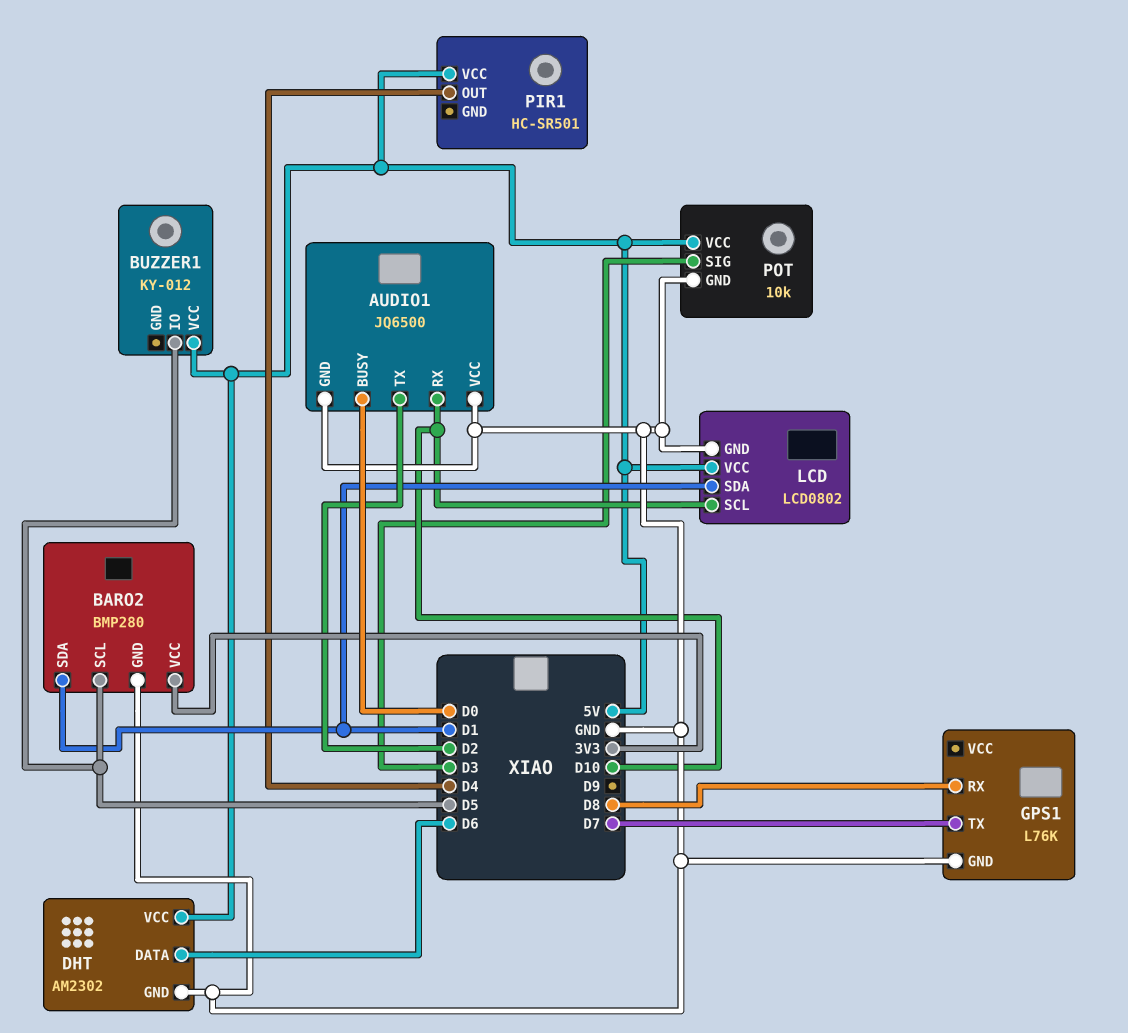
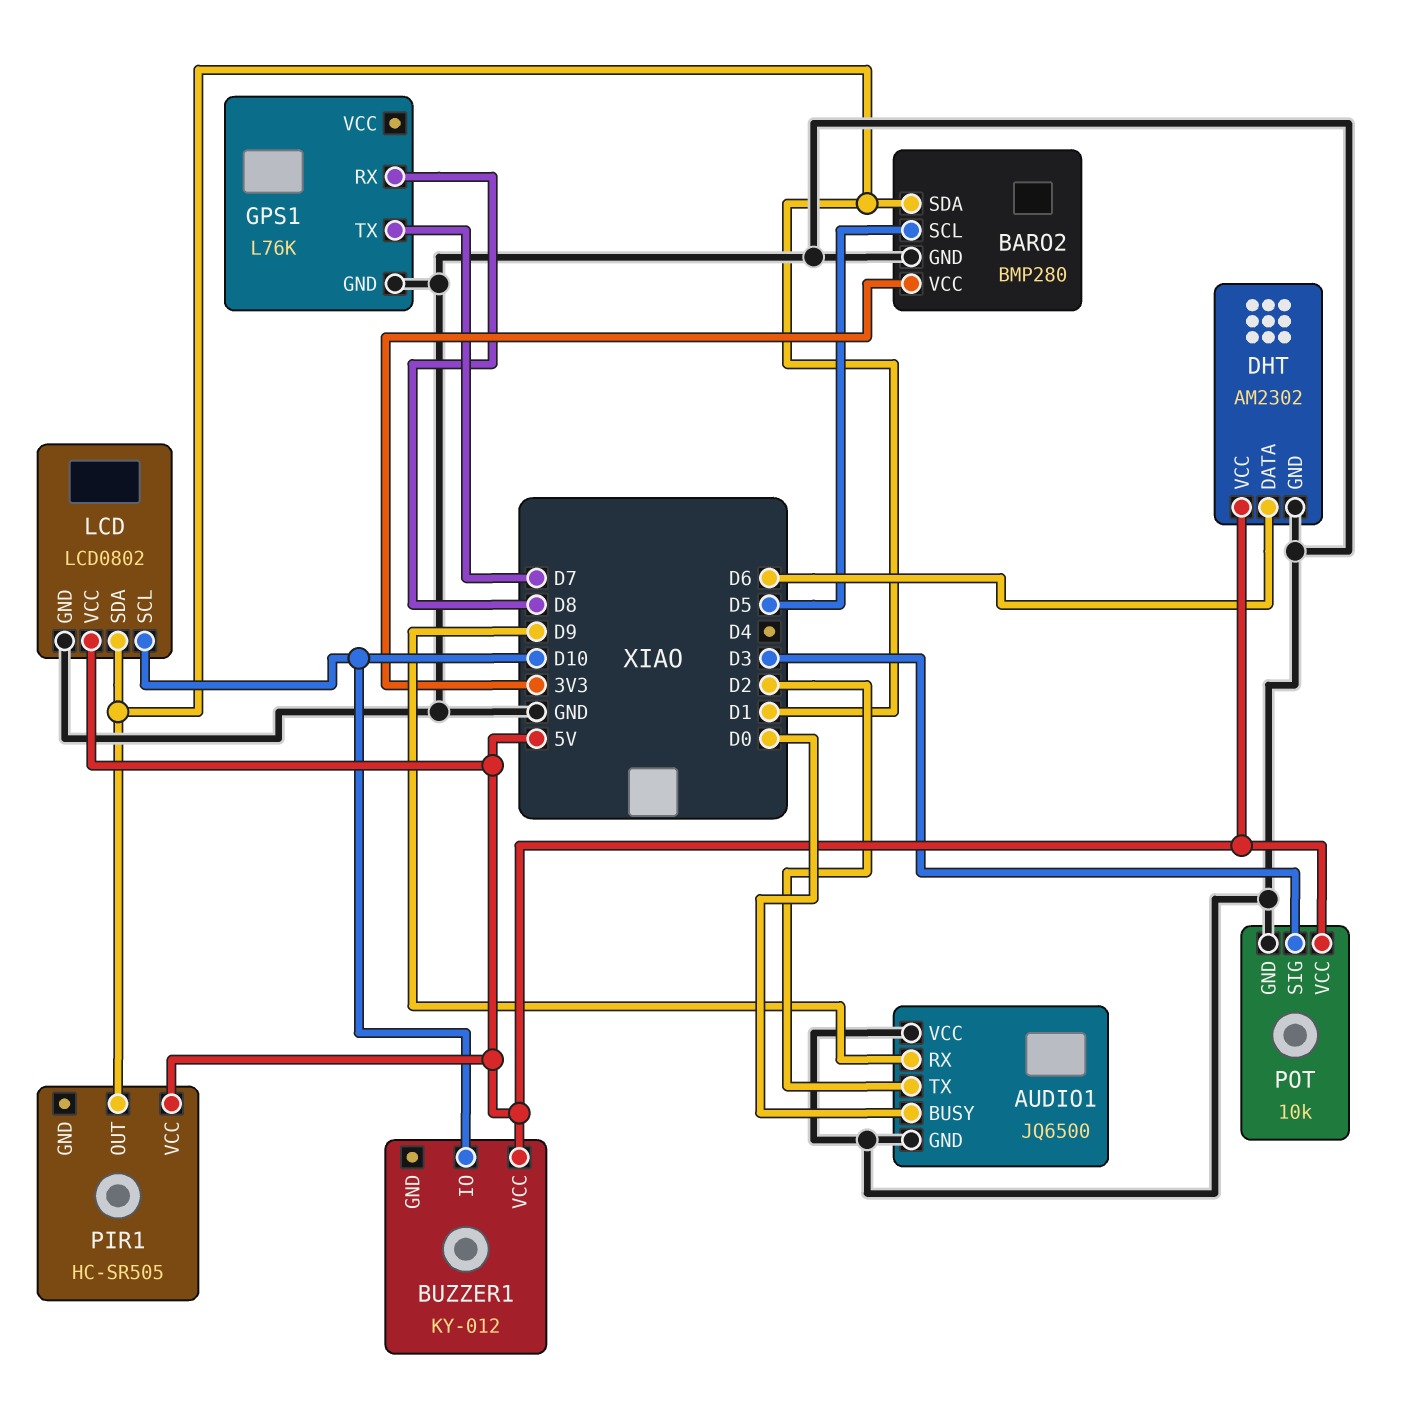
AUDIO1 pin RX: D10 -> D9
BUZZER1 pin IO: D5 -> D10
PIR1: HC-SR501 -> HC-SR505
PIR1 pin OUT: D4 -> D1

